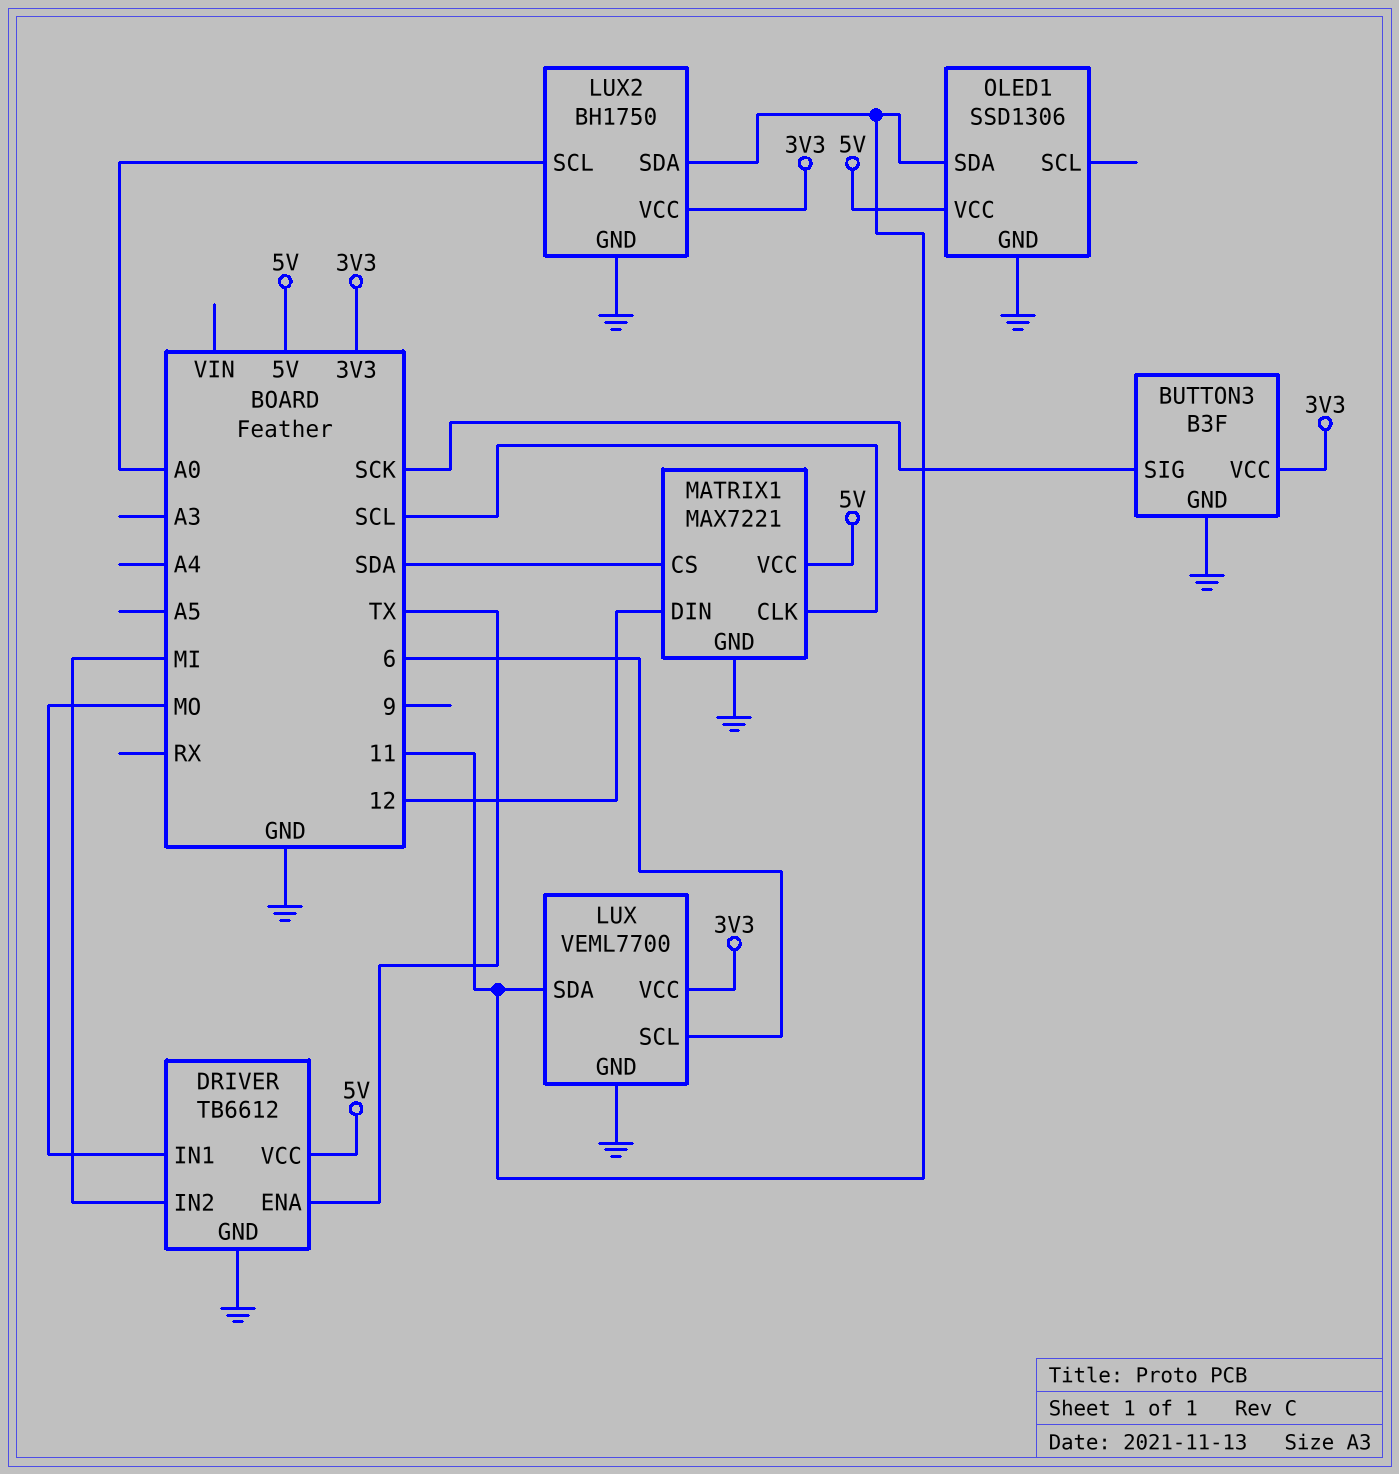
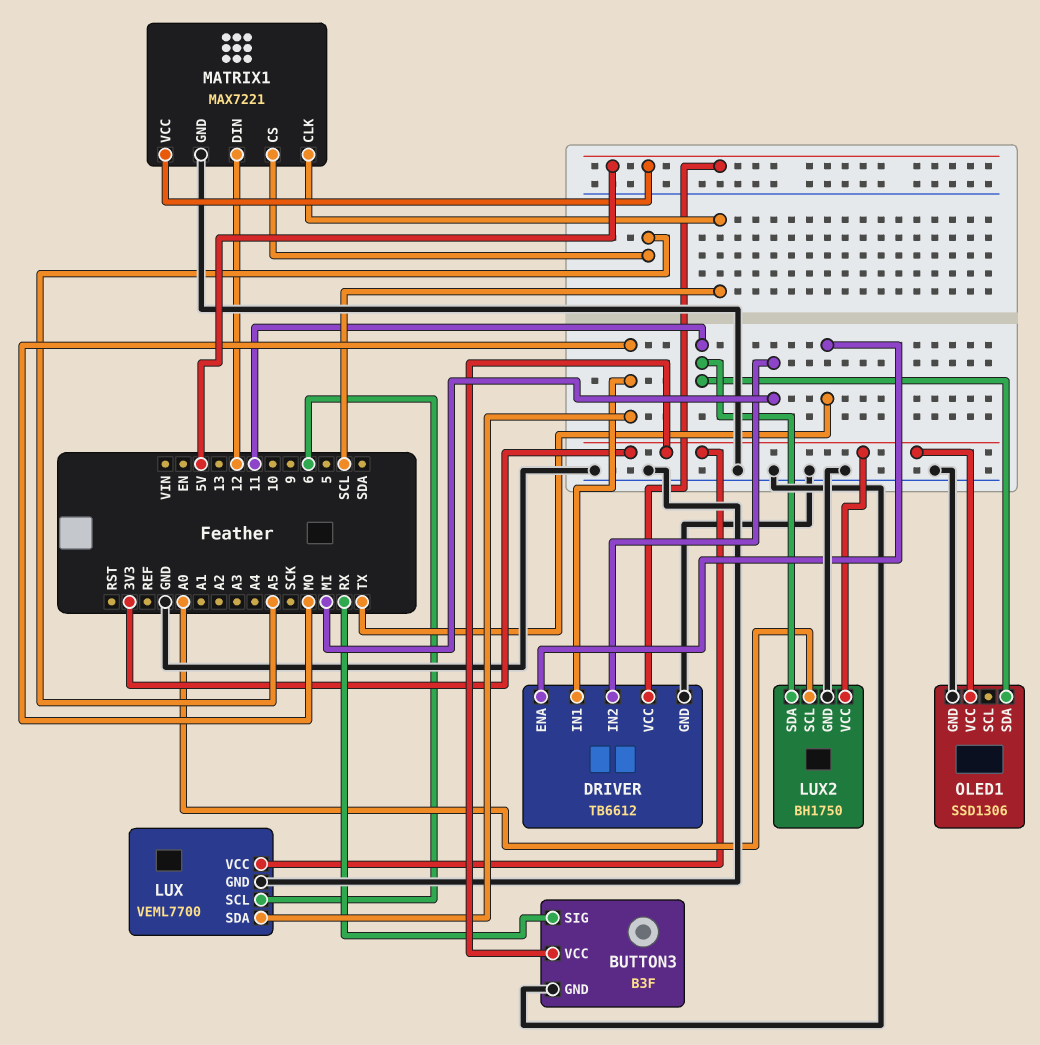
BUTTON3 pin SIG: SCK -> RX
LUX pin SDA: 11 -> MO
MATRIX1 pin CS: SDA -> A5
OLED1 pin VCC: 5V -> 3V3

